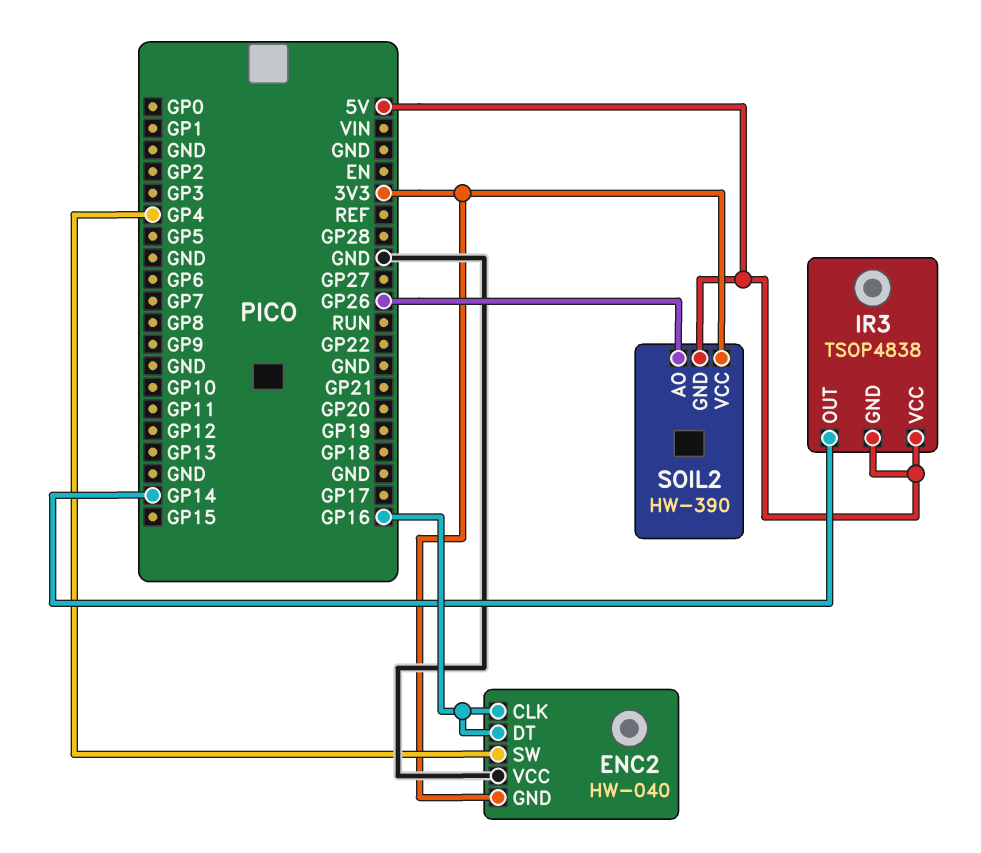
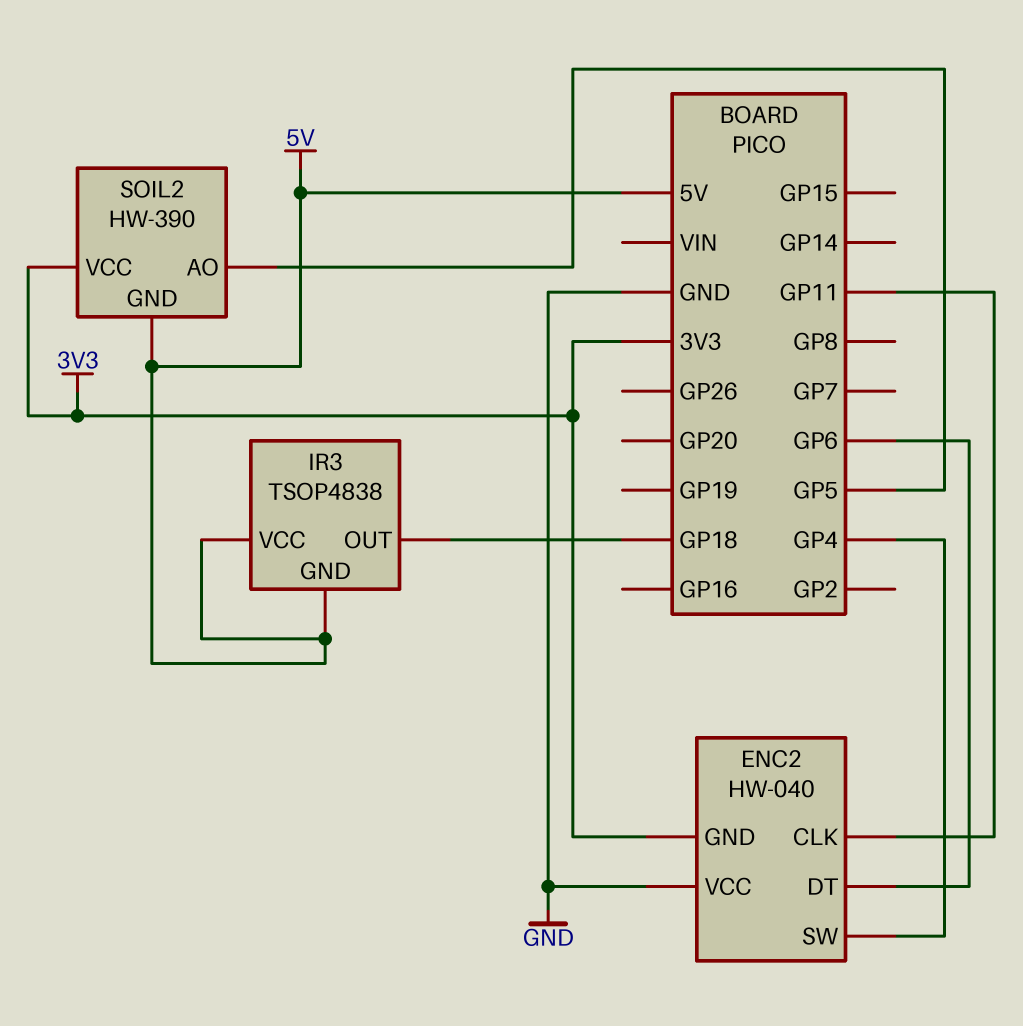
ENC2 pin CLK: GP16 -> GP11
ENC2 pin DT: GP16 -> GP6
IR3 pin OUT: GP14 -> GP18
SOIL2 pin AO: GP26 -> GP5

